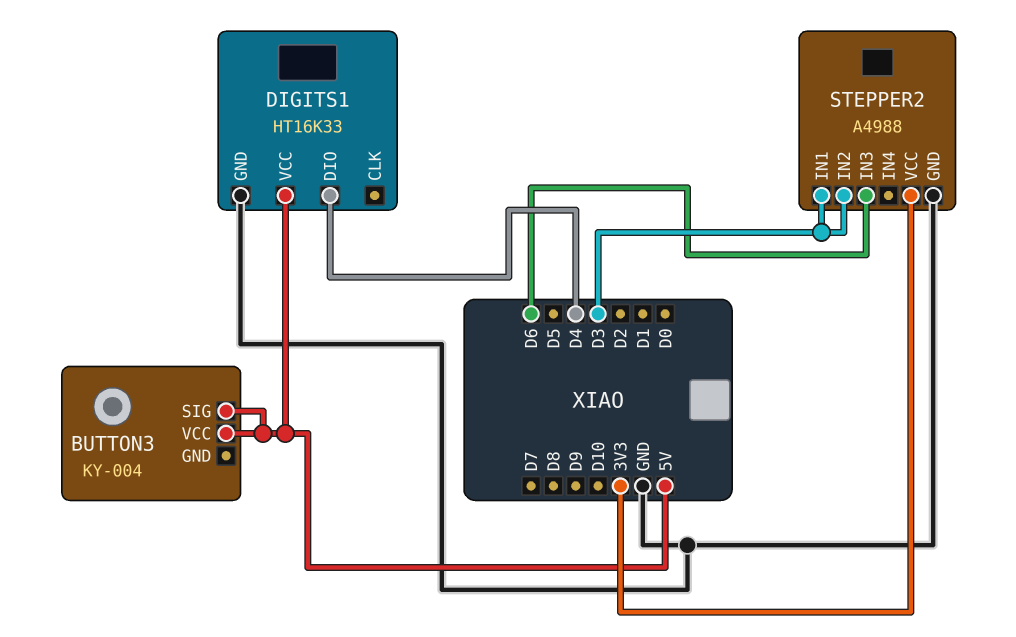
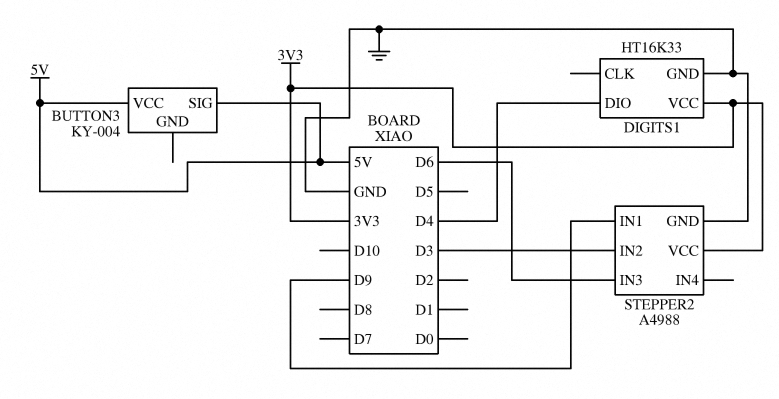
DIGITS1 pin VCC: 5V -> 3V3
STEPPER2 pin IN1: D3 -> D9

